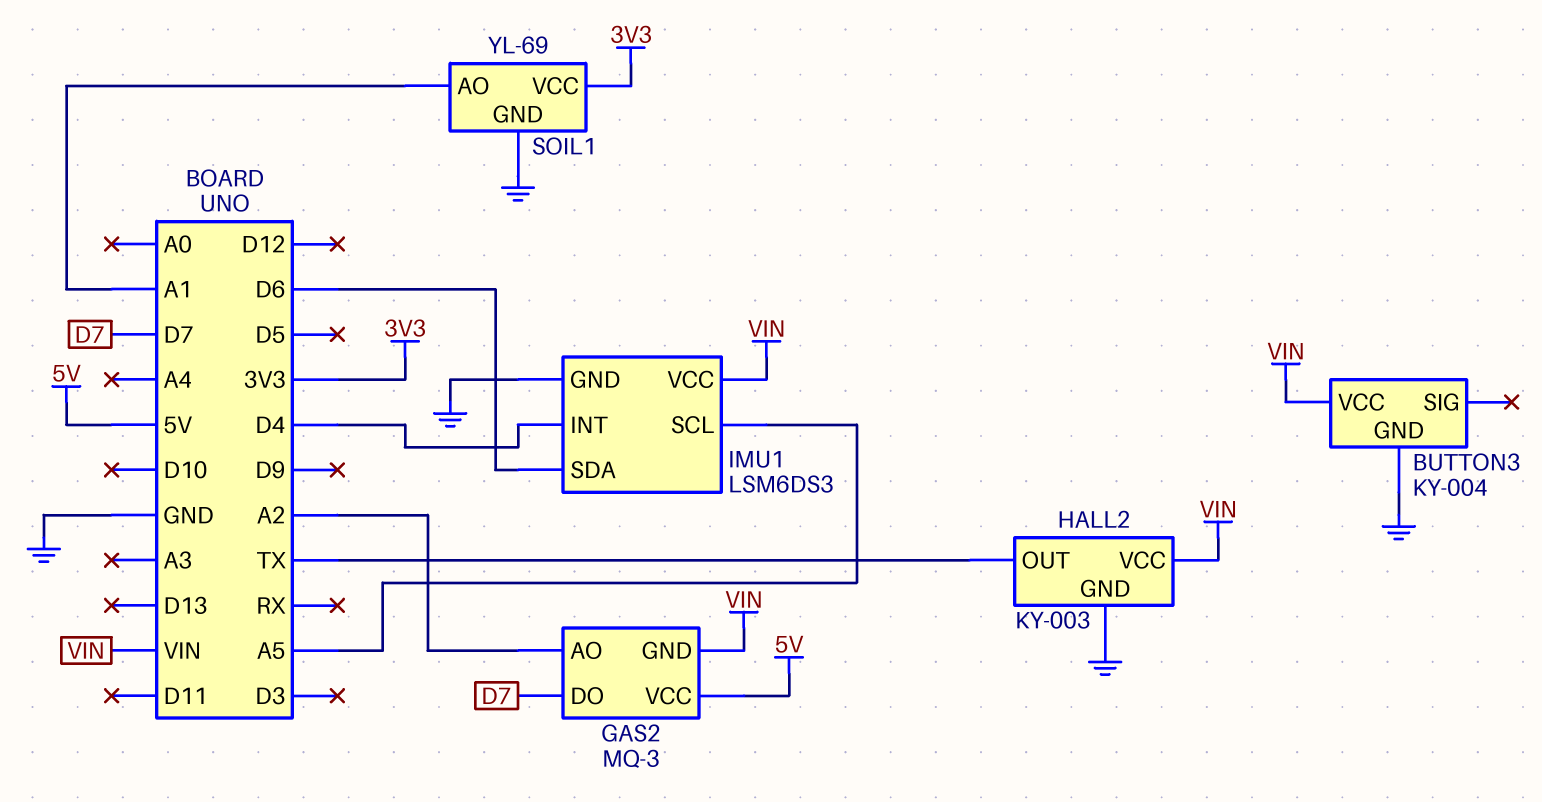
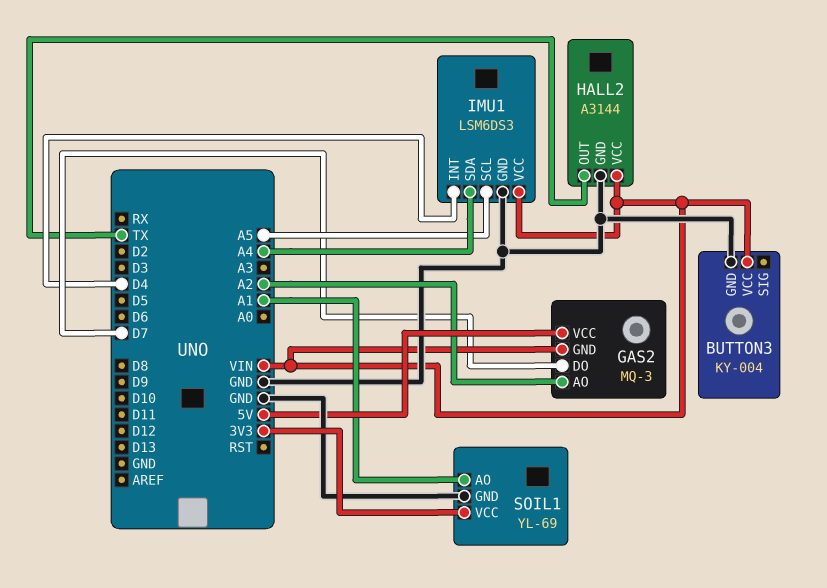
HALL2: KY-003 -> A3144
IMU1 pin SDA: D6 -> A4

